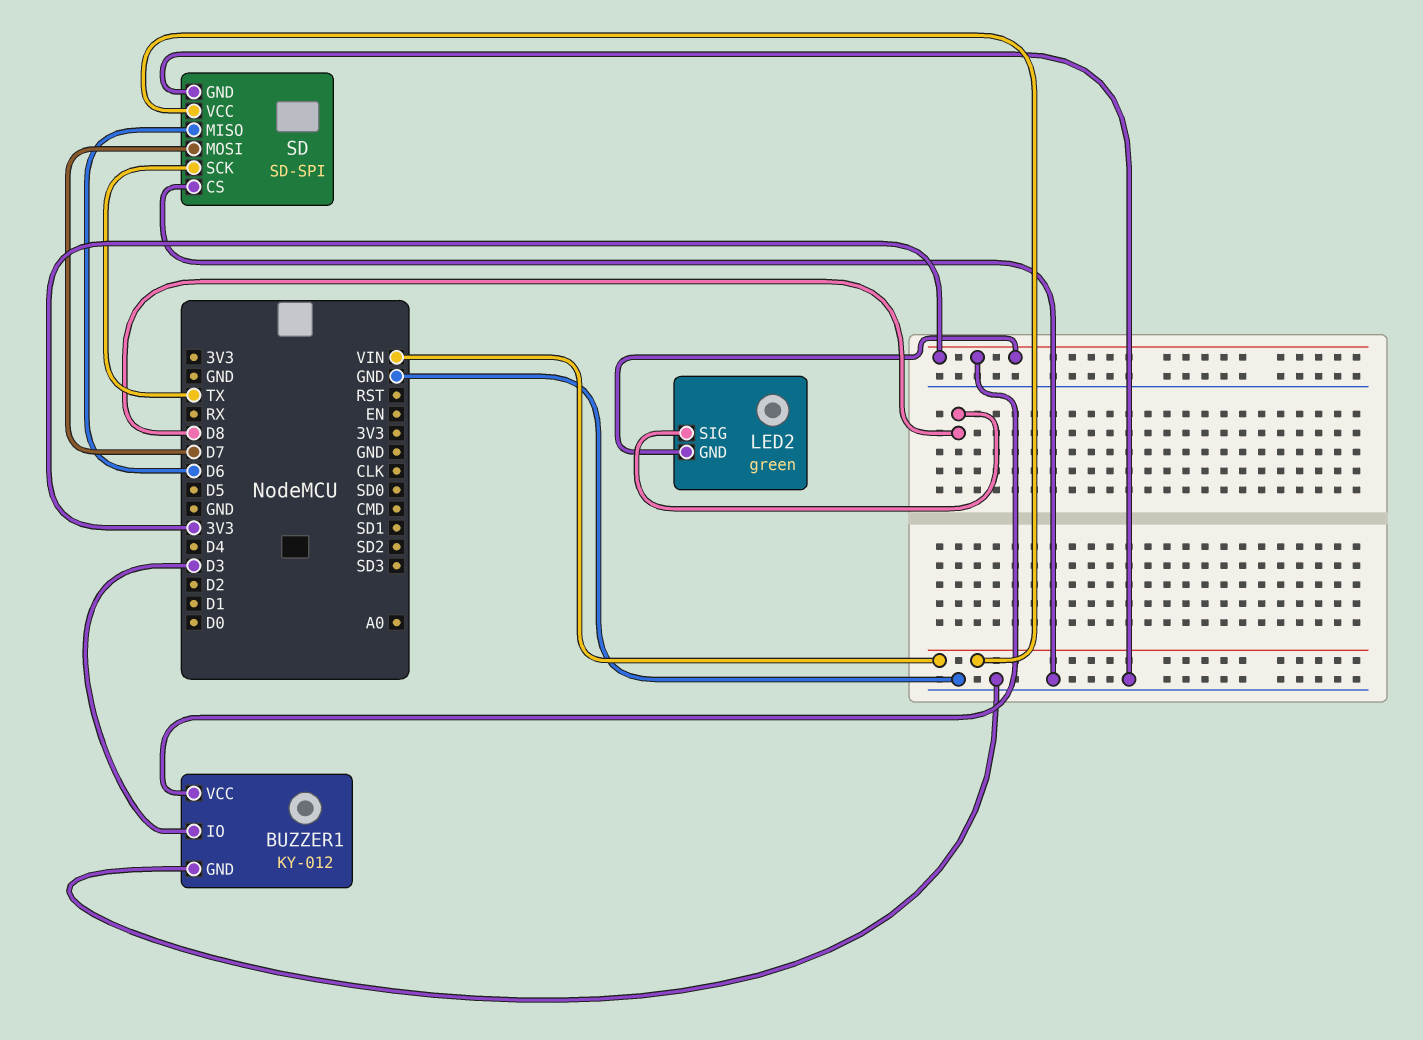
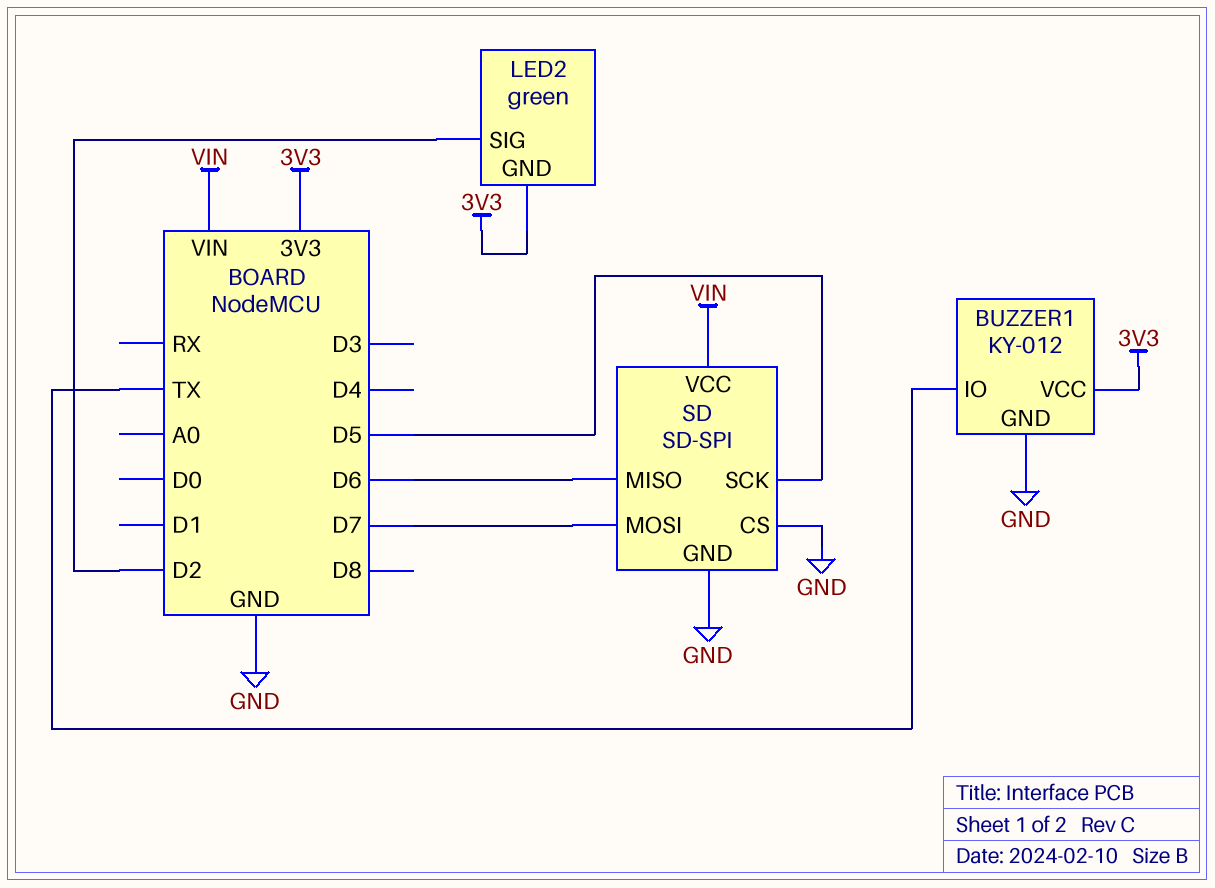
BUZZER1 pin IO: D3 -> TX
LED2 pin SIG: D8 -> D2
SD pin SCK: TX -> D5

